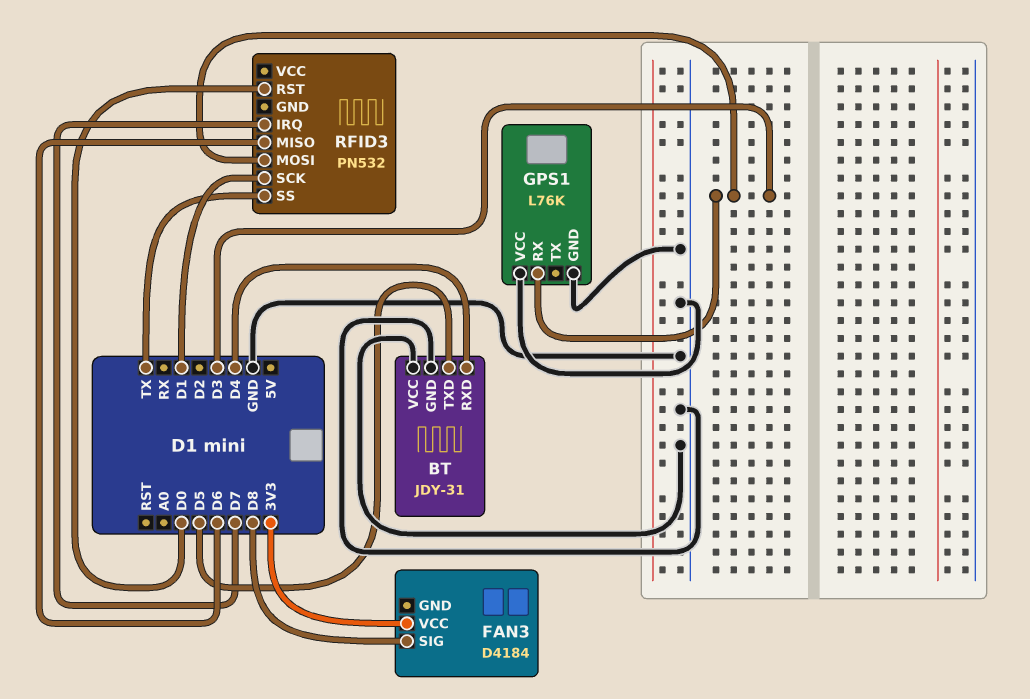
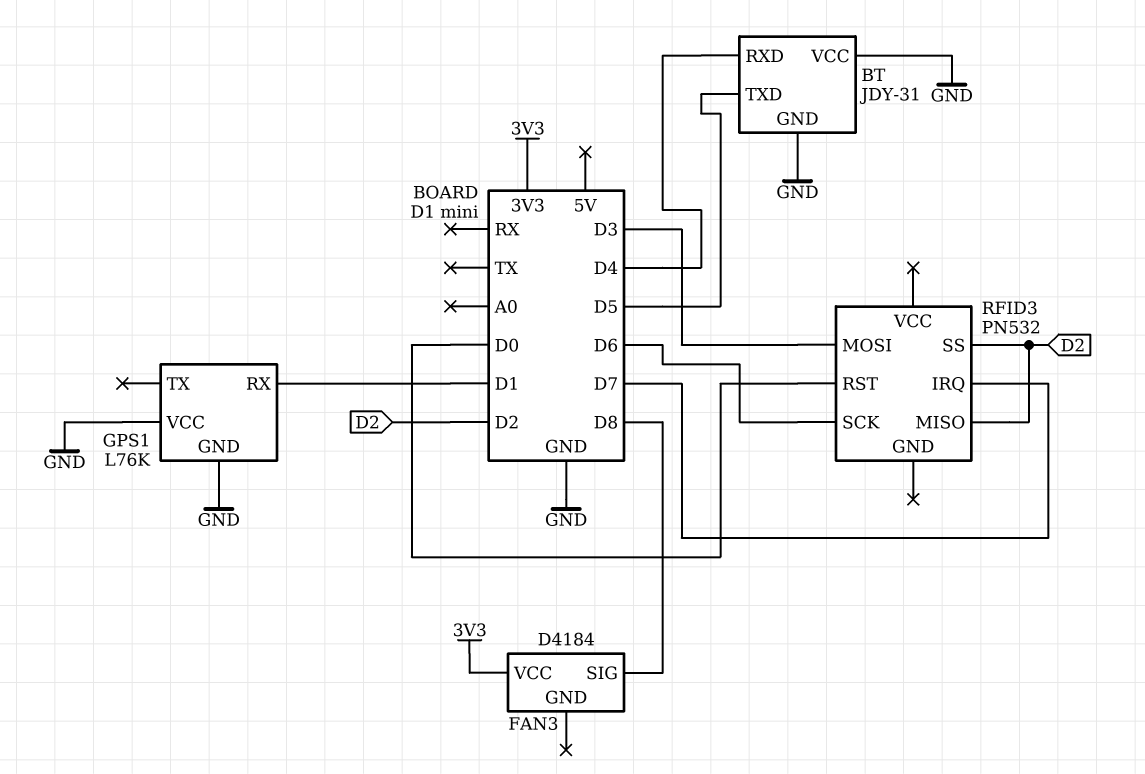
GPS1 pin RX: D3 -> D1
RFID3 pin MISO: D6 -> D2
RFID3 pin SCK: D1 -> D6
RFID3 pin SS: TX -> D2

